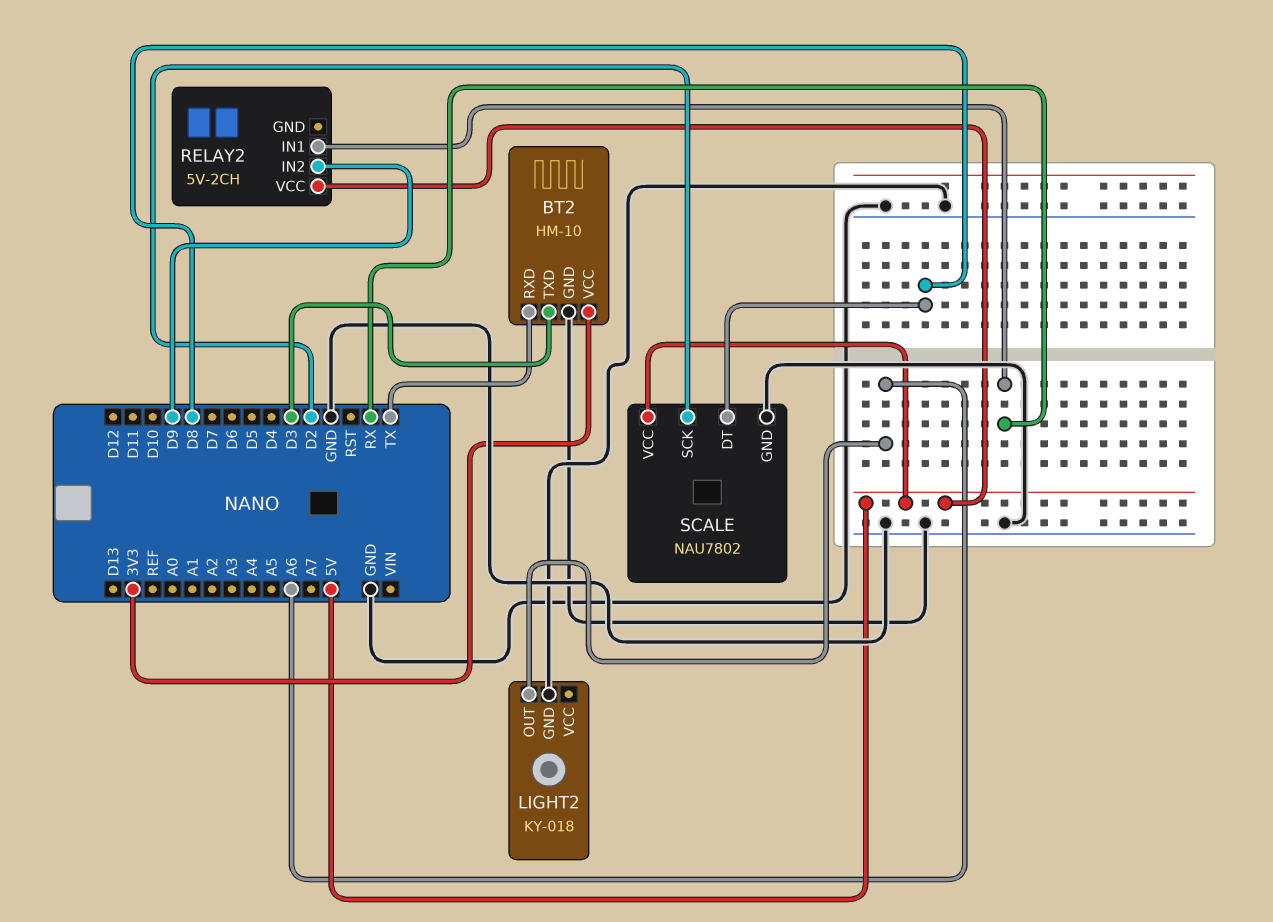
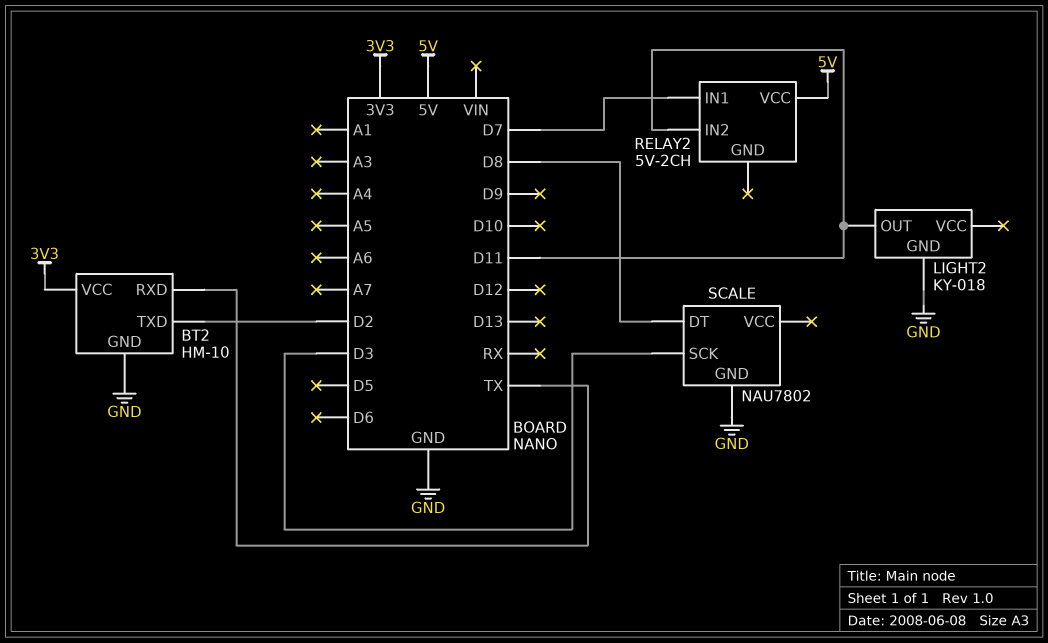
BT2 pin TXD: D3 -> D2
LIGHT2 pin OUT: A6 -> D11
RELAY2 pin IN1: RX -> D7
RELAY2 pin IN2: D9 -> D11
SCALE pin SCK: D2 -> D3
SCALE pin VCC: 5V -> none

